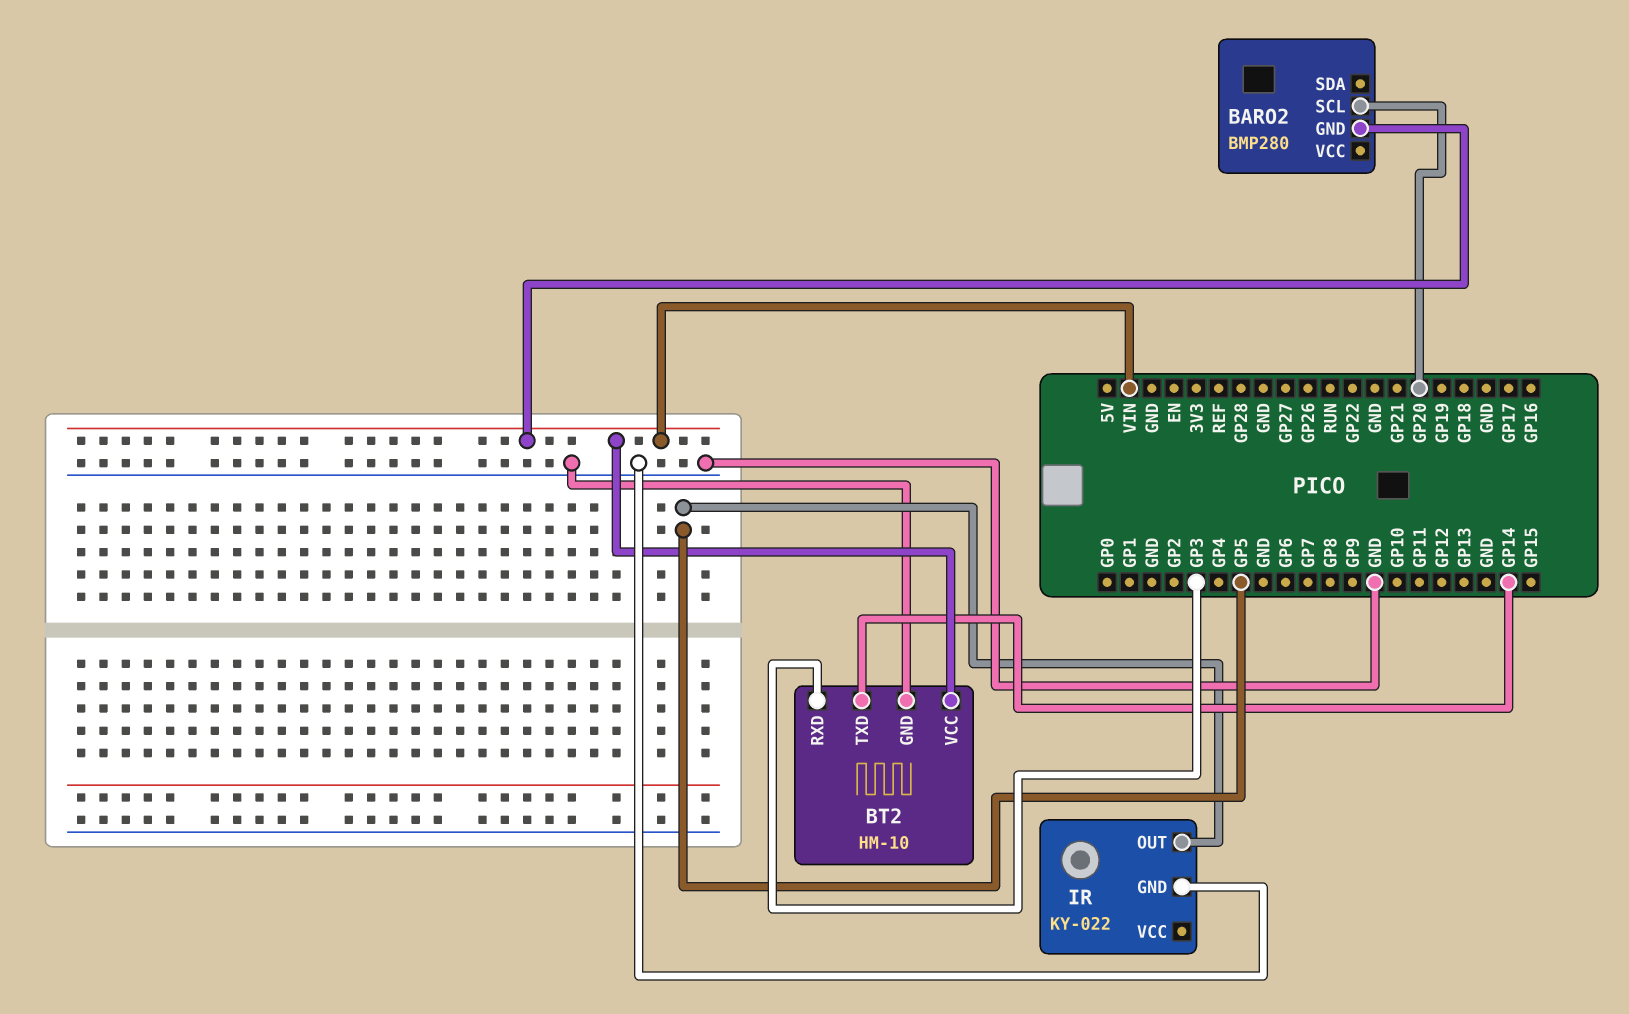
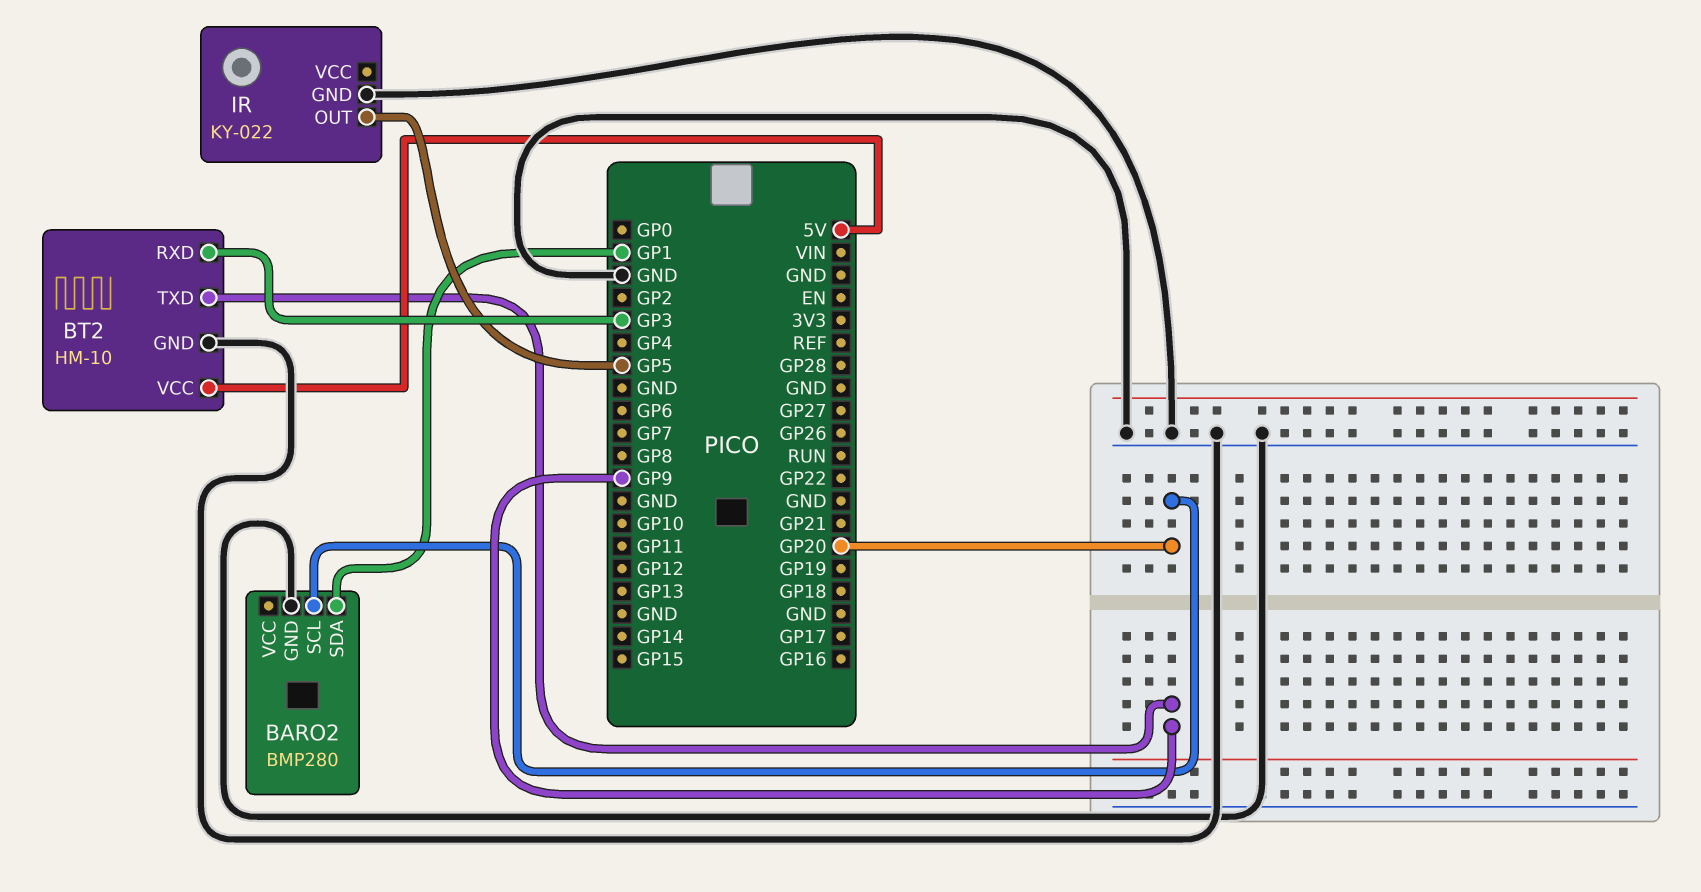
BARO2 pin GND: VIN -> GND
BARO2 pin SDA: none -> GP1
BT2 pin TXD: GP14 -> GP9
BT2 pin VCC: VIN -> 5V

